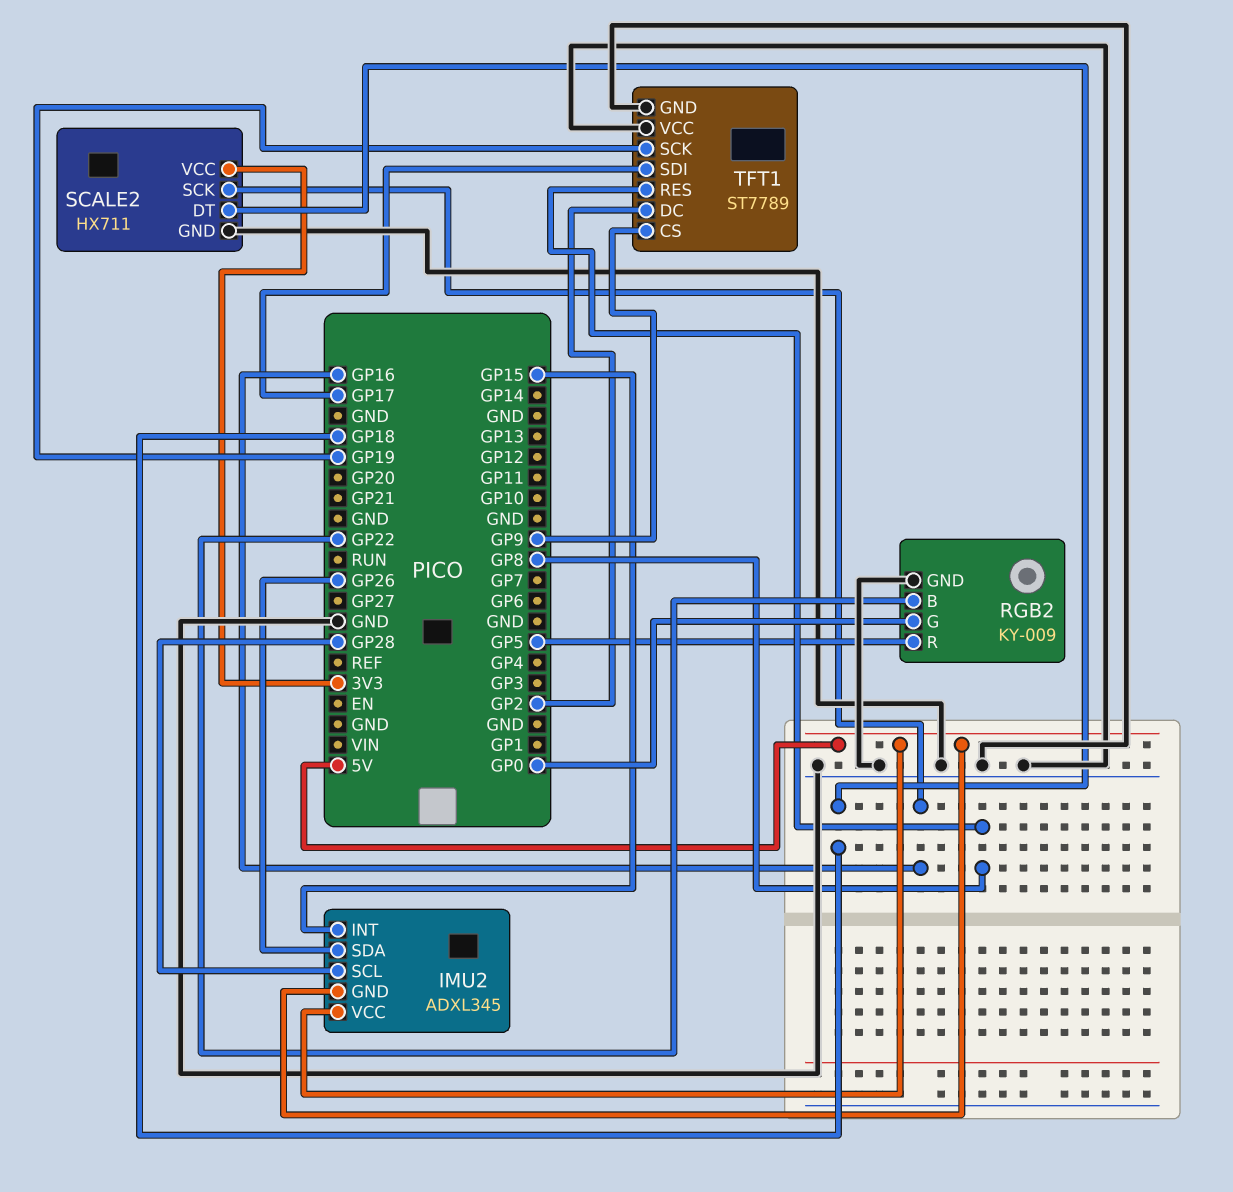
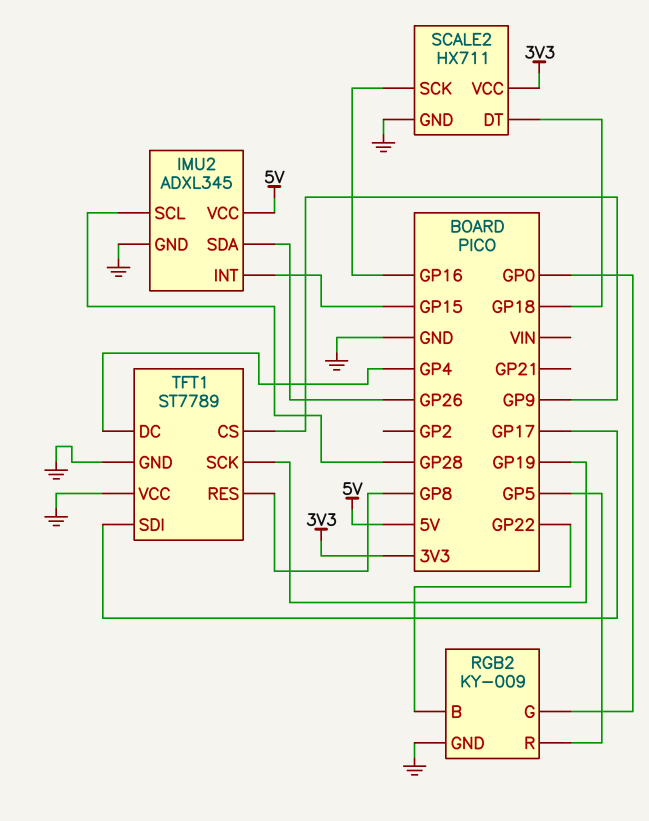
IMU2 pin GND: 5V -> GND
TFT1 pin DC: GP2 -> GP4

